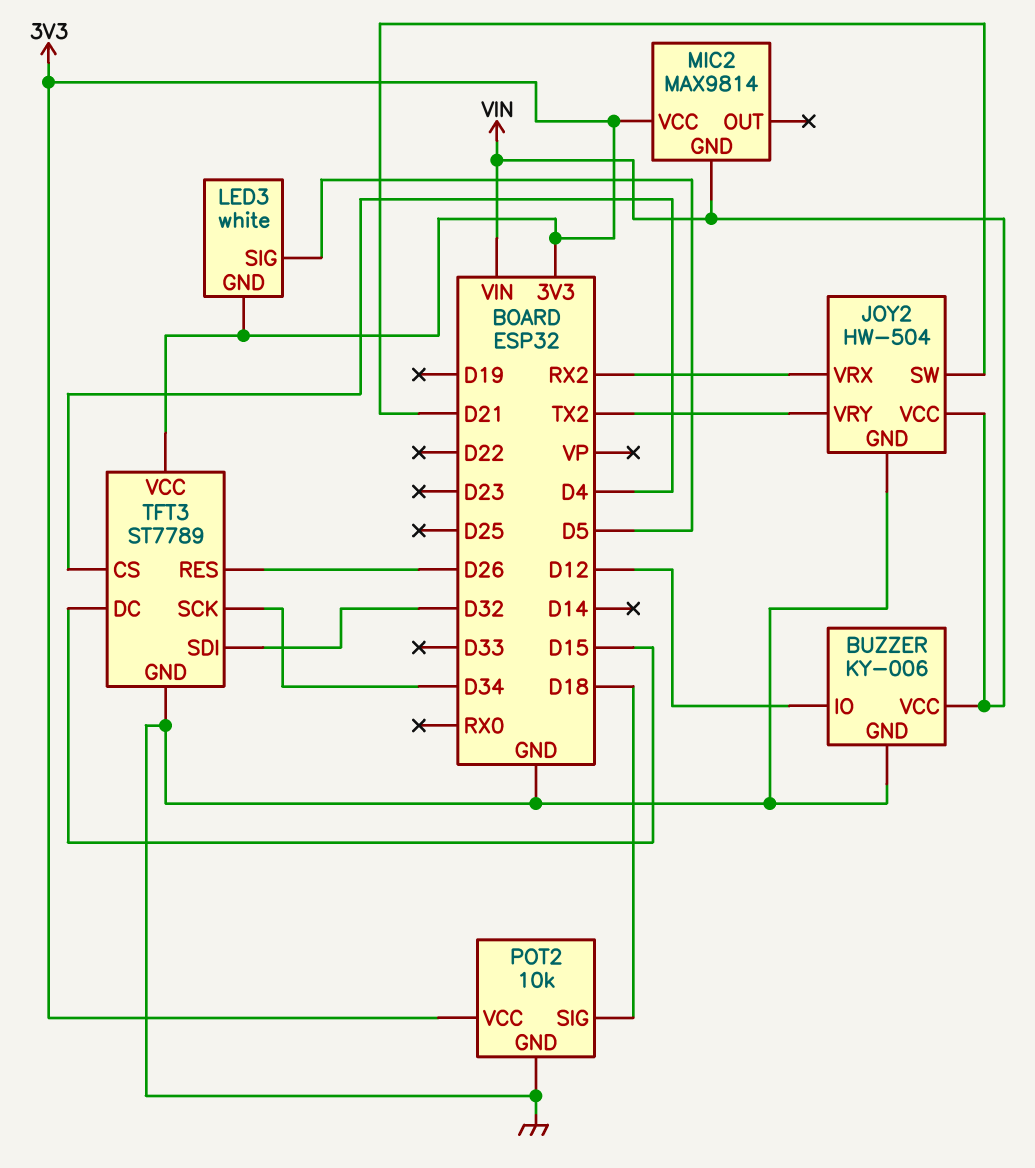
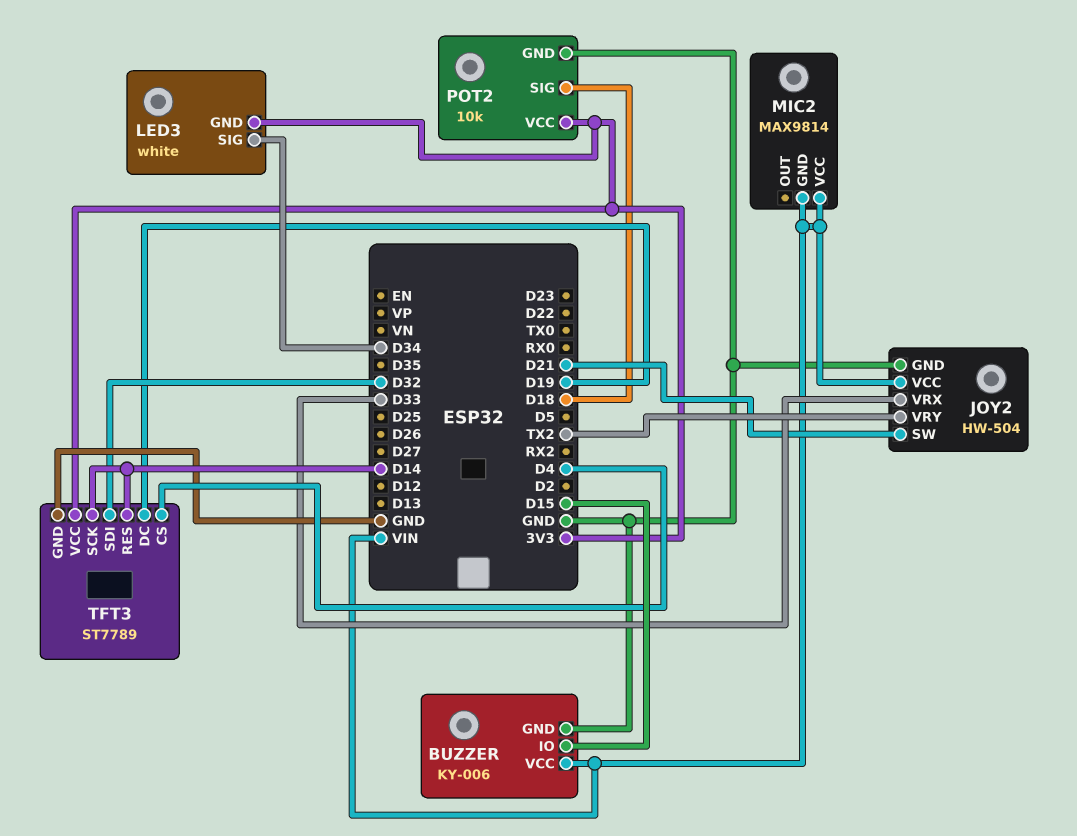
BUZZER pin IO: D12 -> D15
JOY2 pin VRX: RX2 -> D33
LED3 pin SIG: D5 -> D34
MIC2 pin VCC: 3V3 -> VIN
TFT3 pin DC: D15 -> D19
TFT3 pin RES: D26 -> D14
TFT3 pin SCK: D34 -> D14

